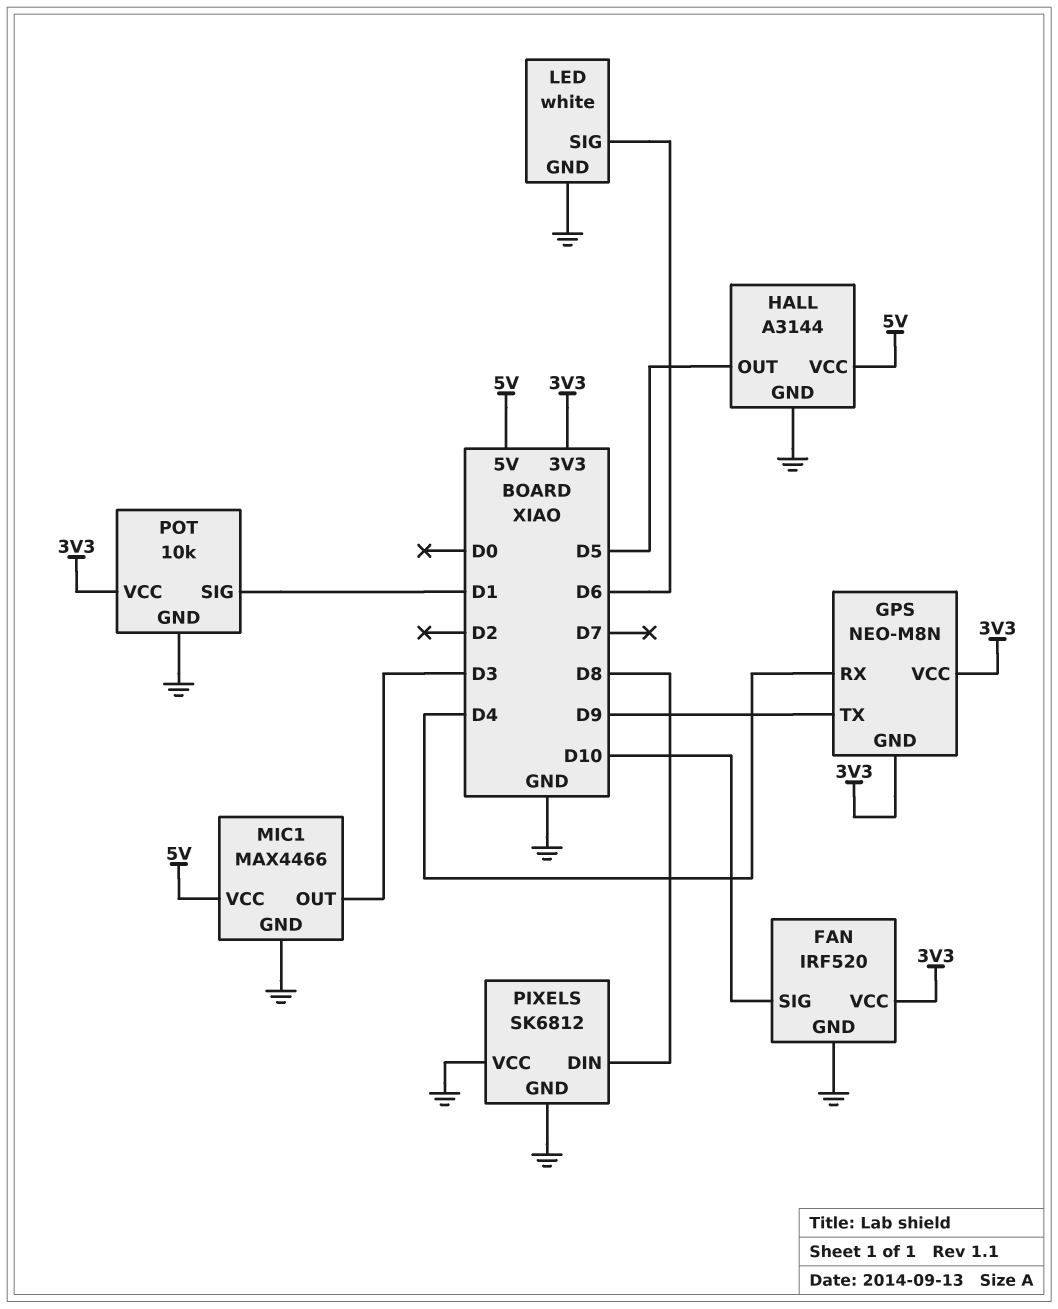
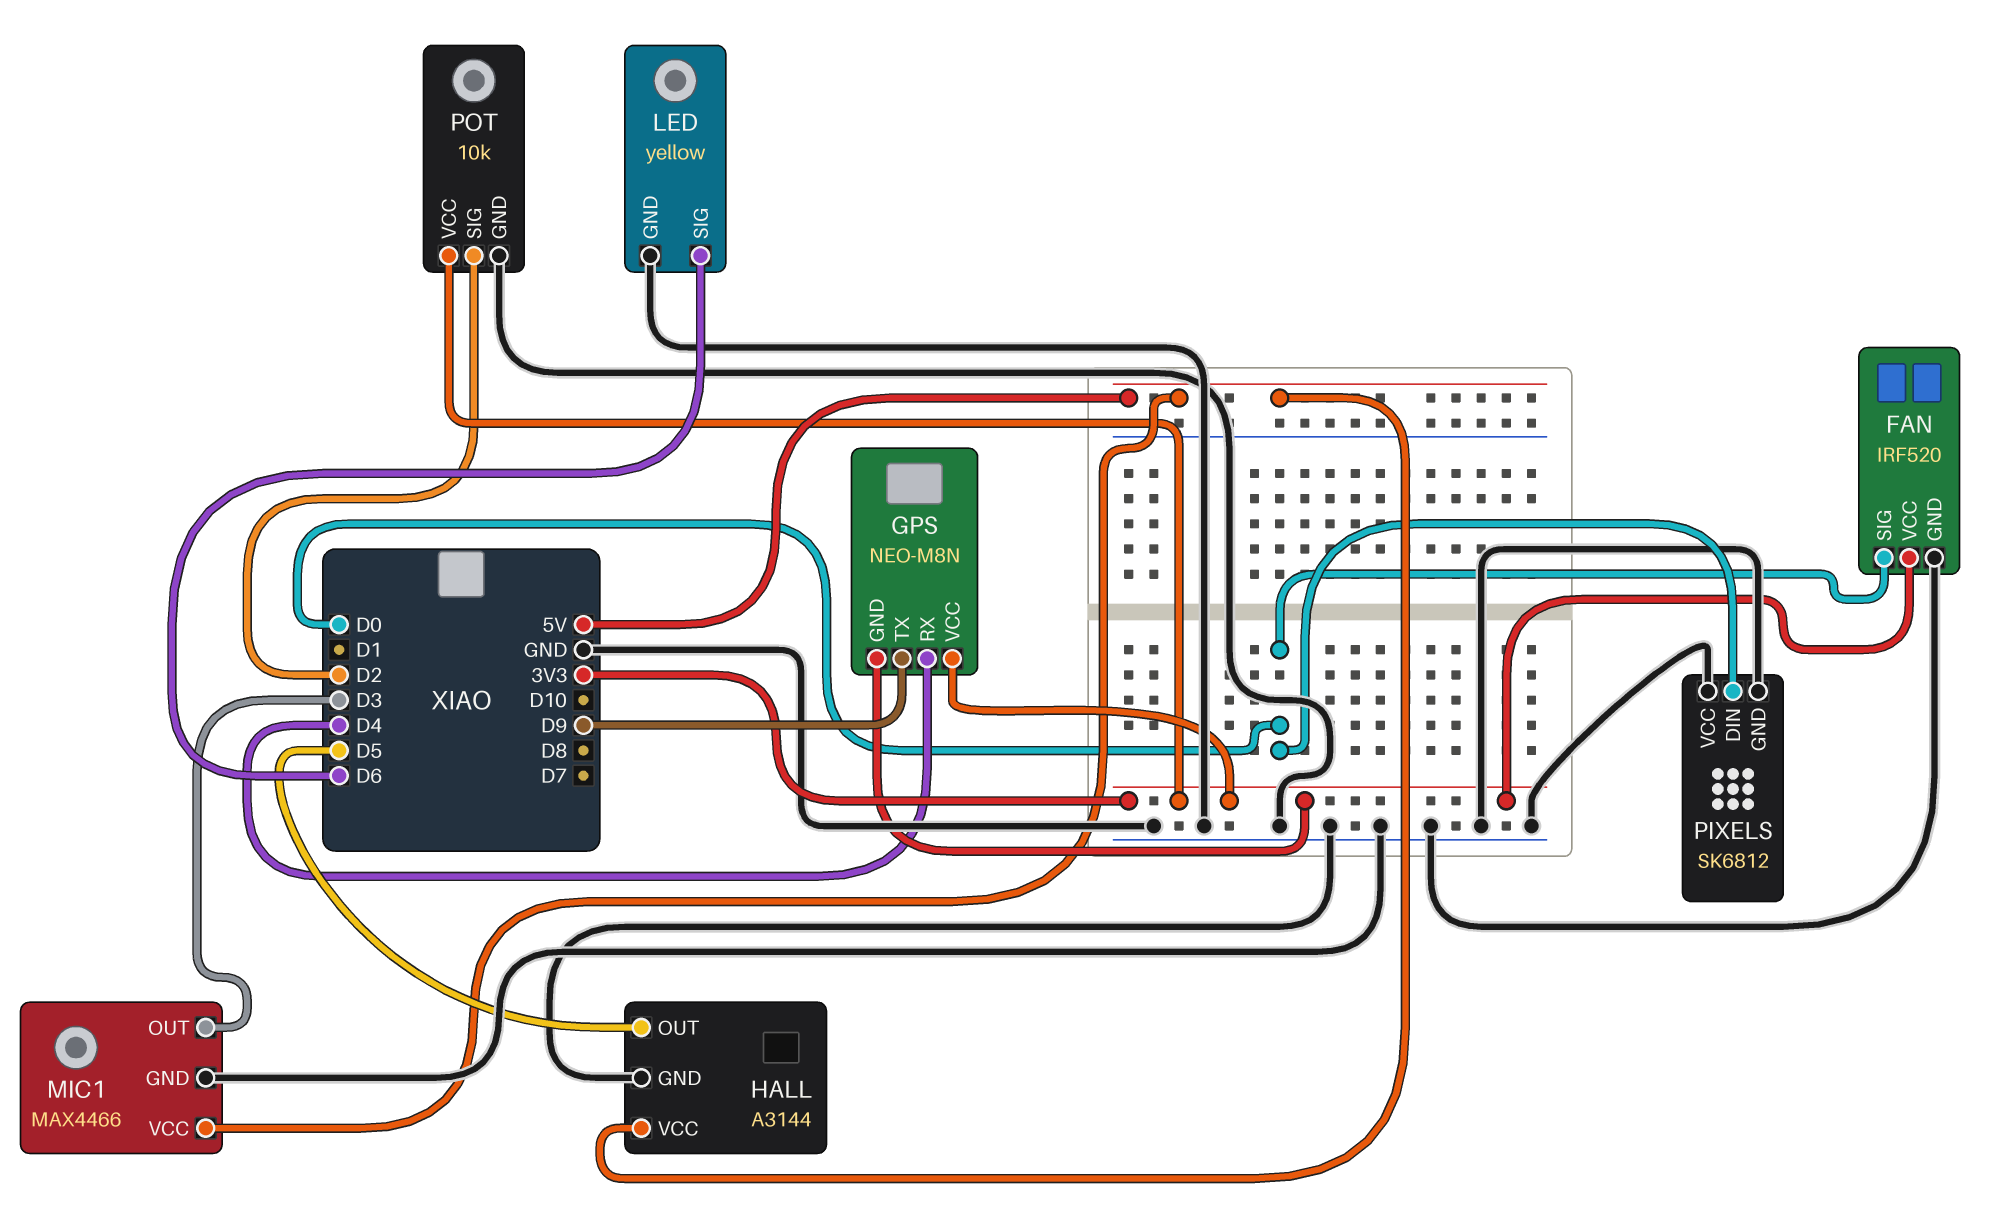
FAN pin SIG: D10 -> D0
LED: white -> yellow
PIXELS pin DIN: D8 -> D0
POT pin SIG: D1 -> D2

